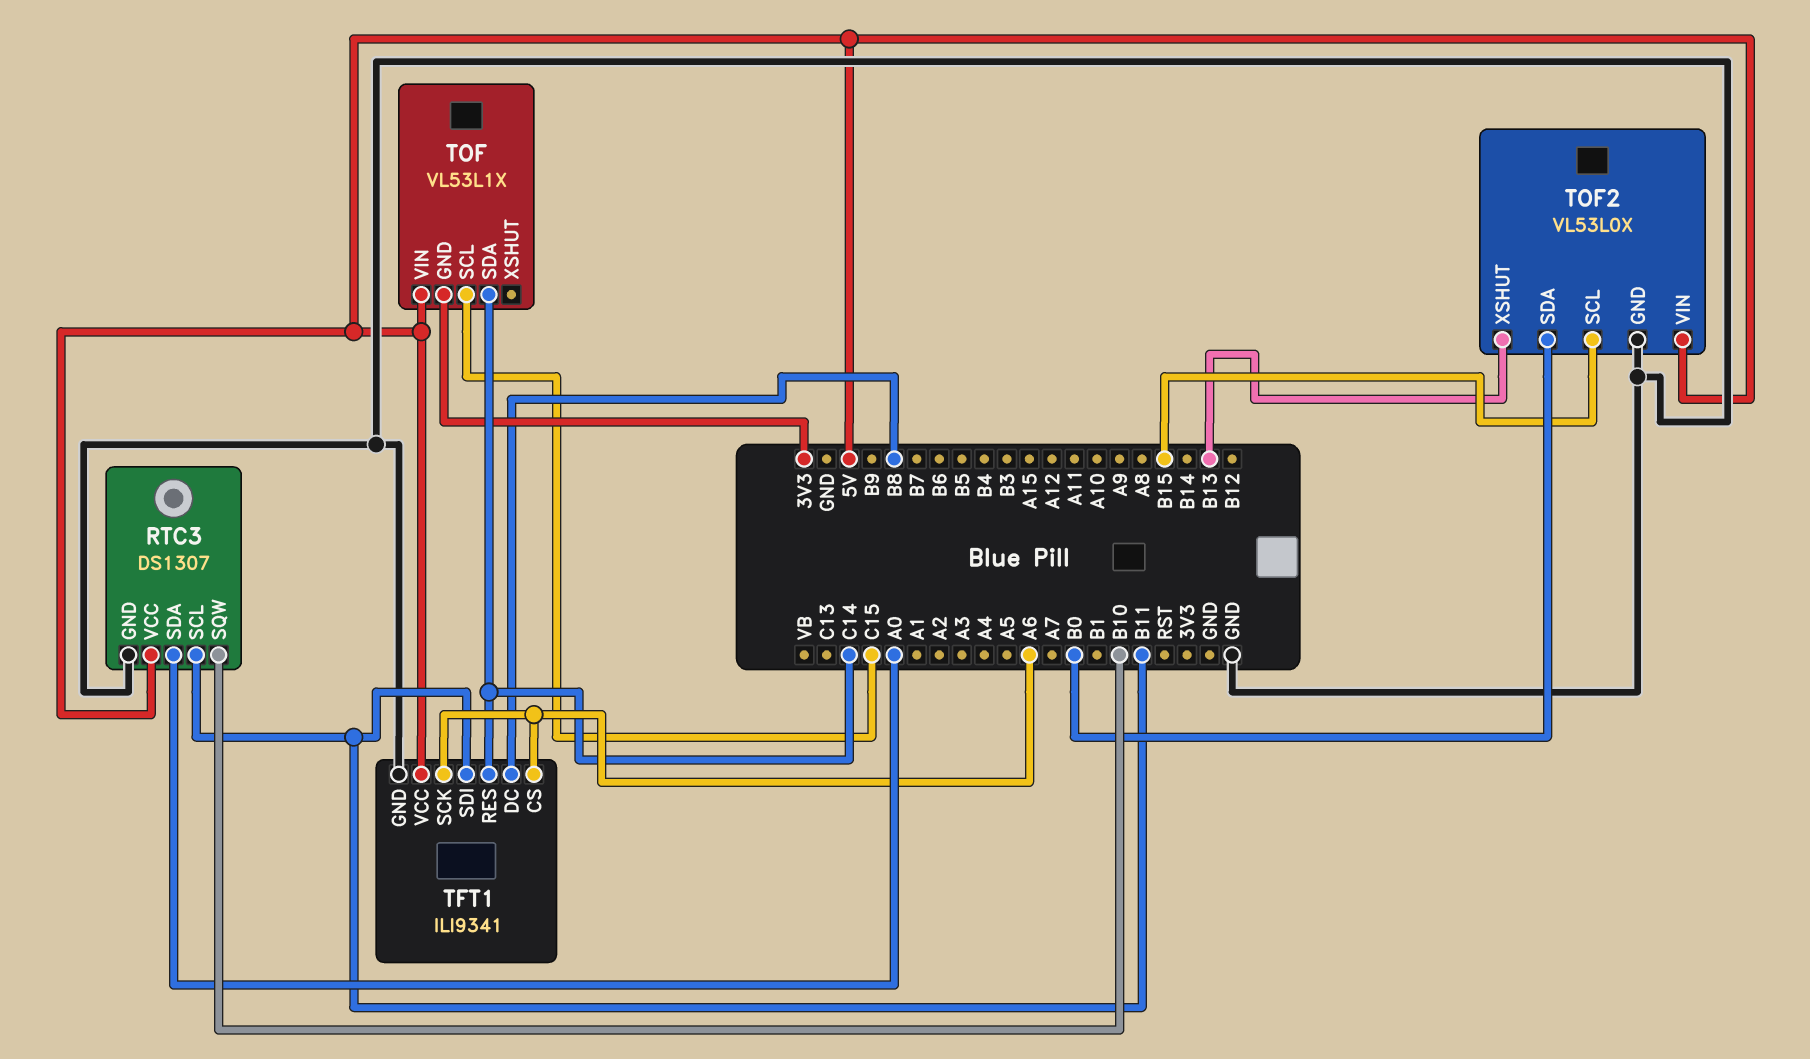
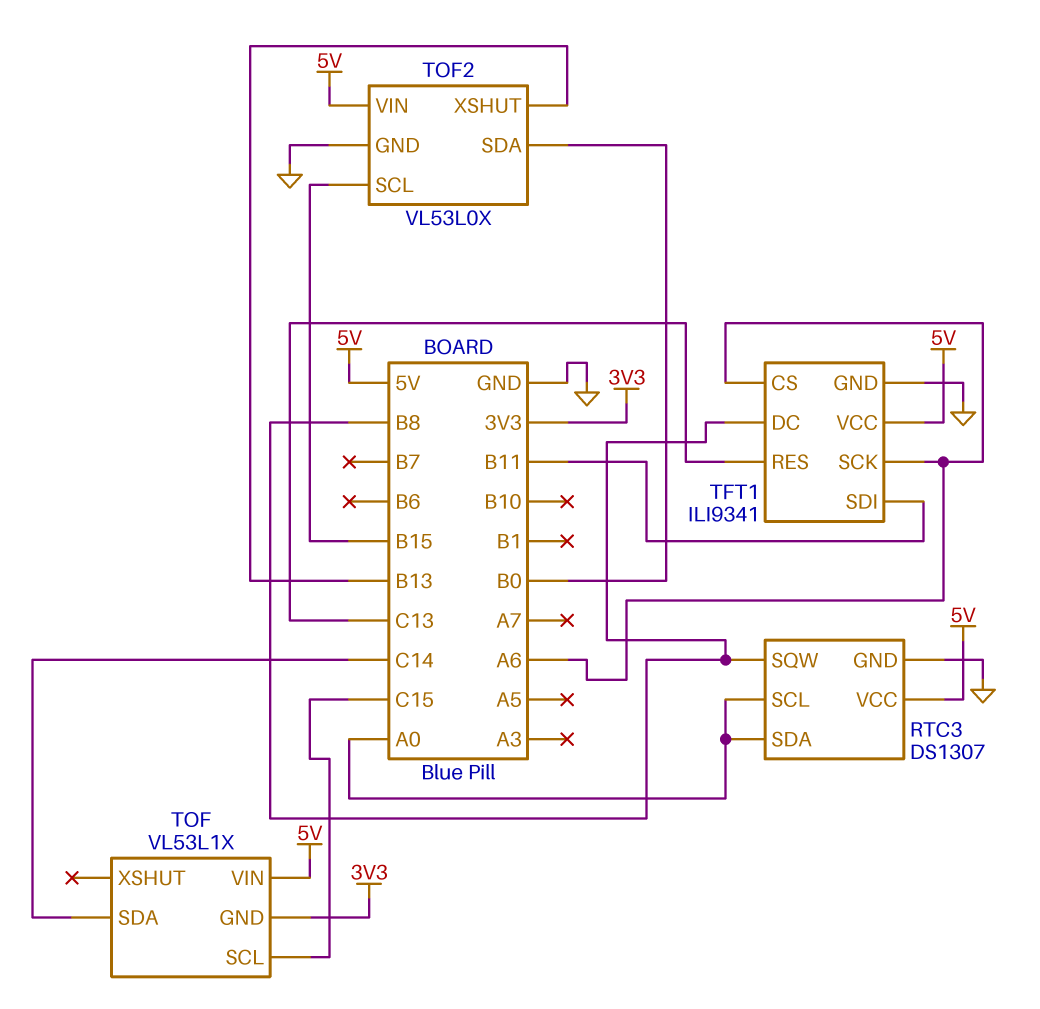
RTC3 pin SCL: B11 -> A0
RTC3 pin SQW: B10 -> B8
TFT1 pin RES: C14 -> C13

